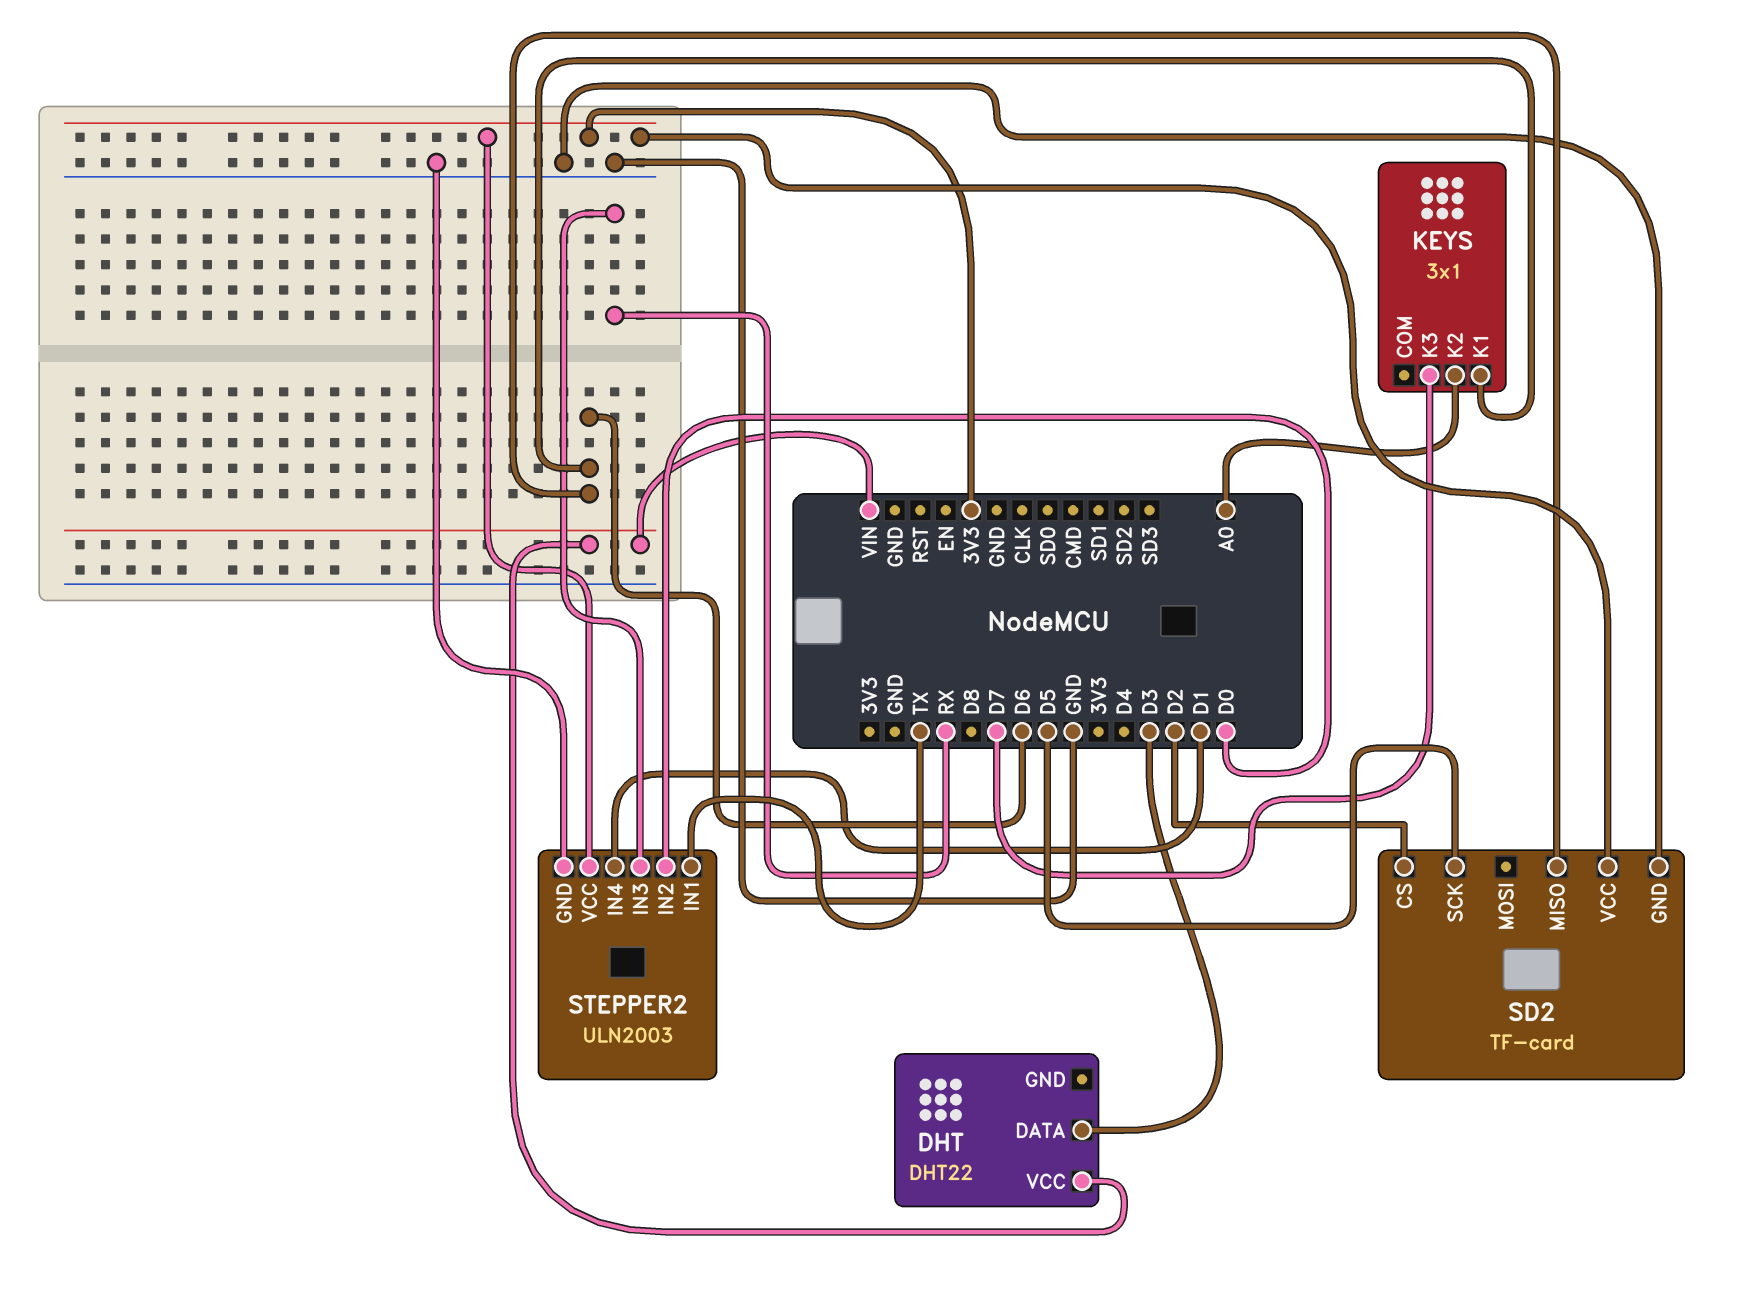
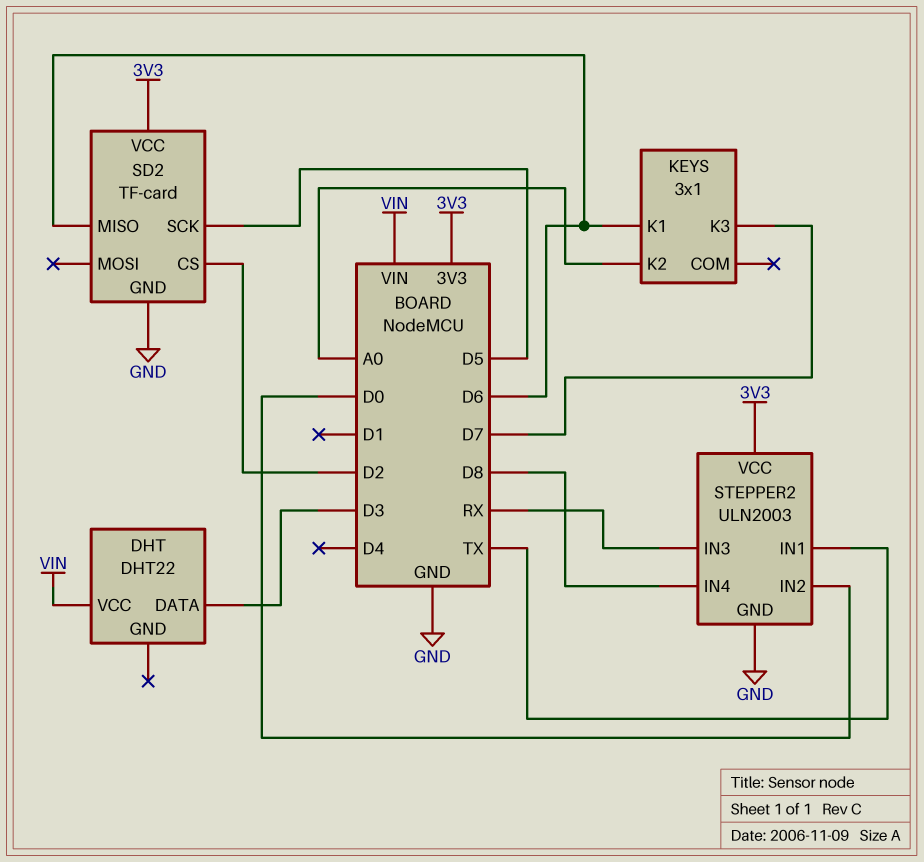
STEPPER2 pin IN4: D1 -> D8

